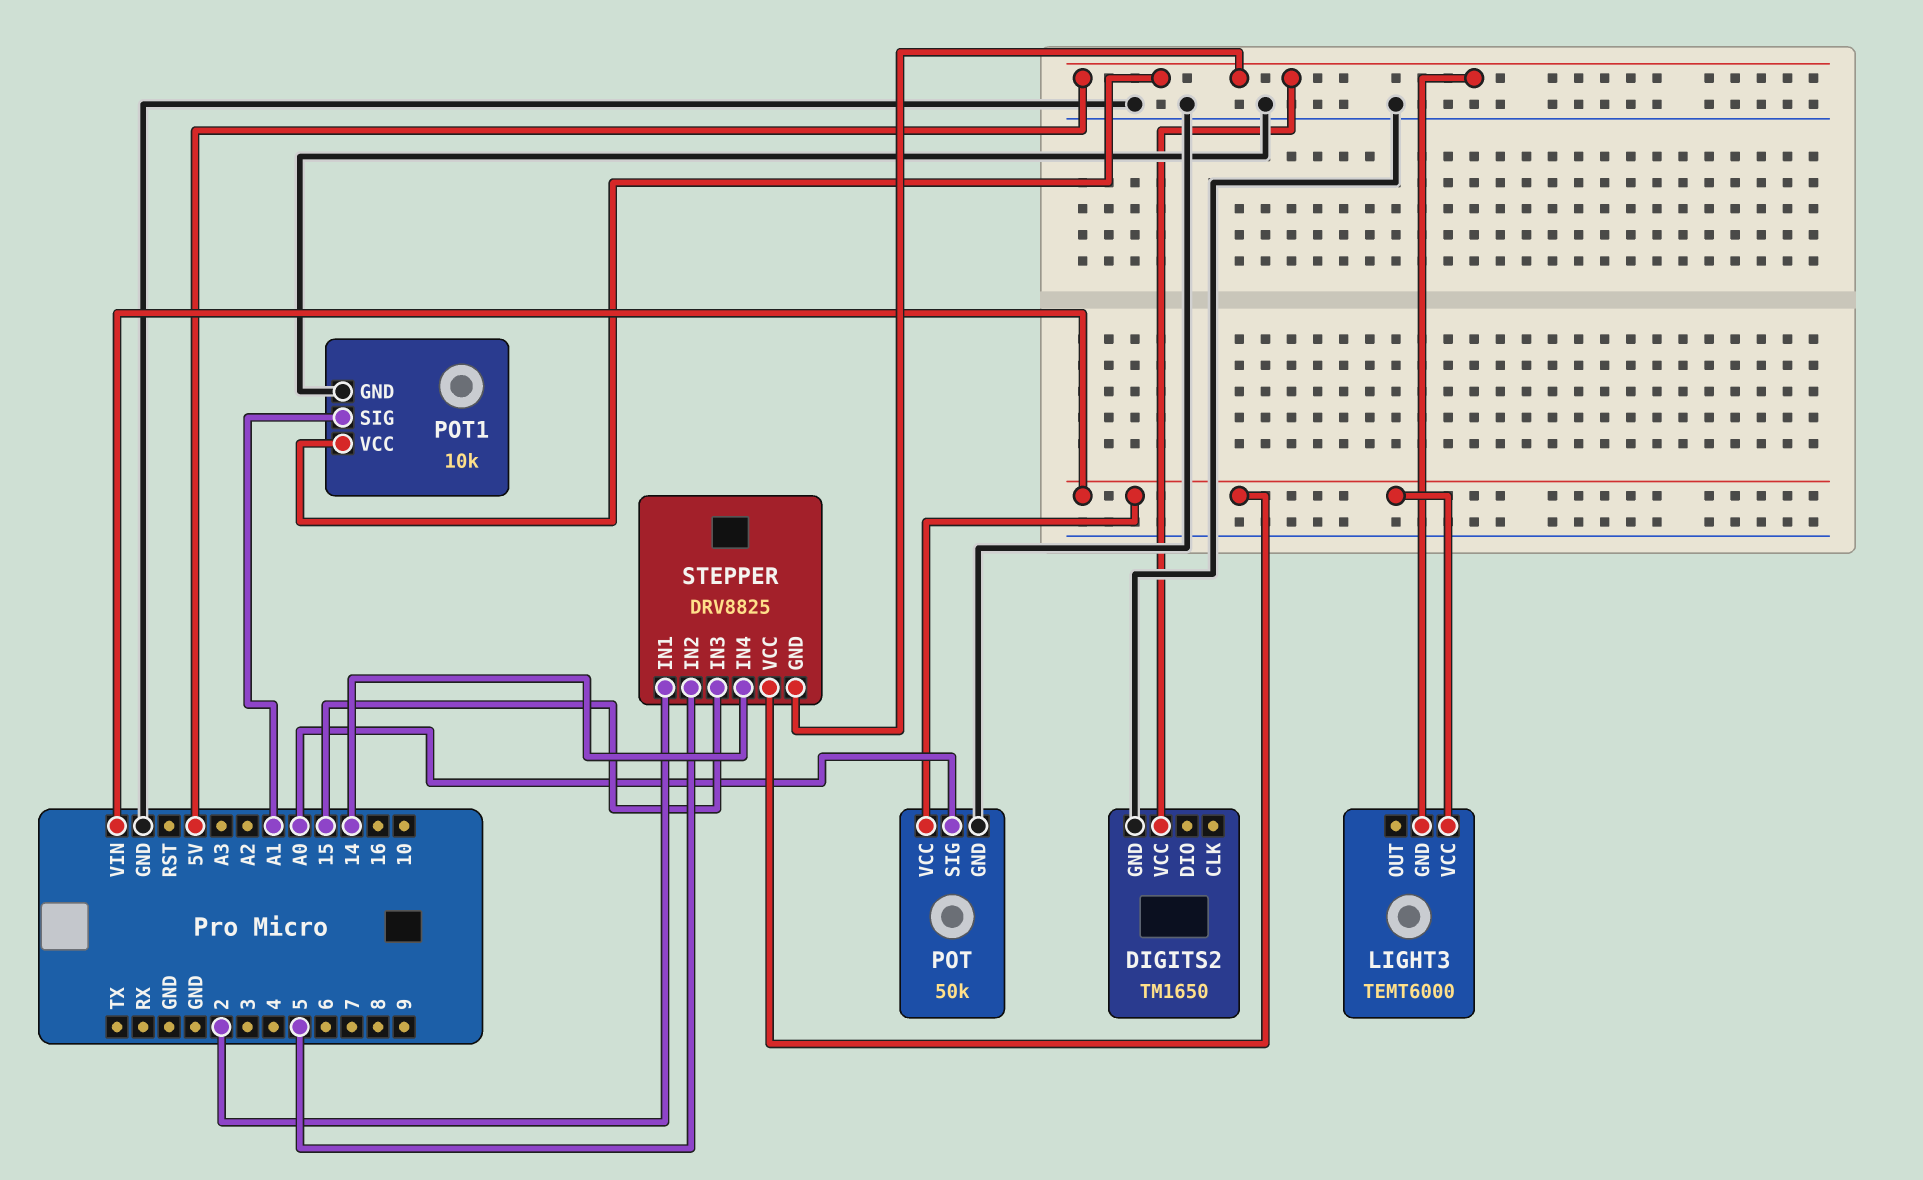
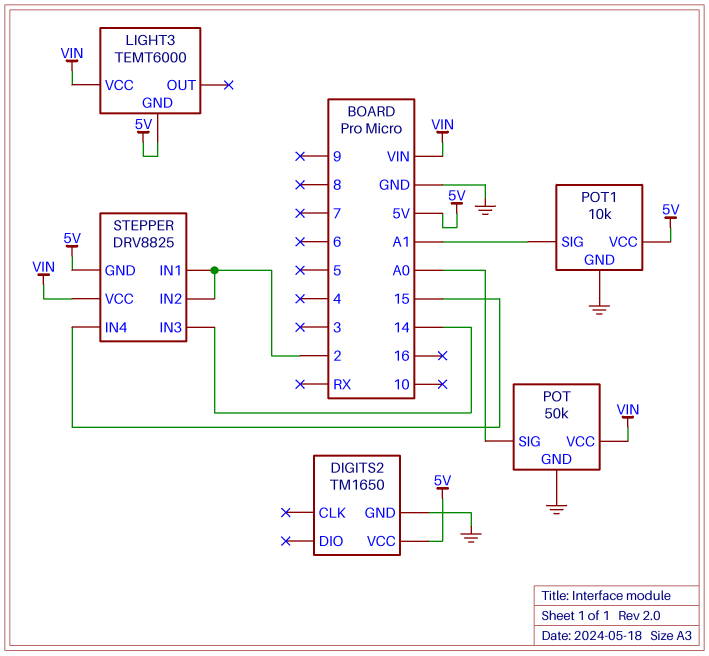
STEPPER pin IN2: 5 -> 2
STEPPER pin IN3: 15 -> 14
STEPPER pin IN4: 14 -> 15

